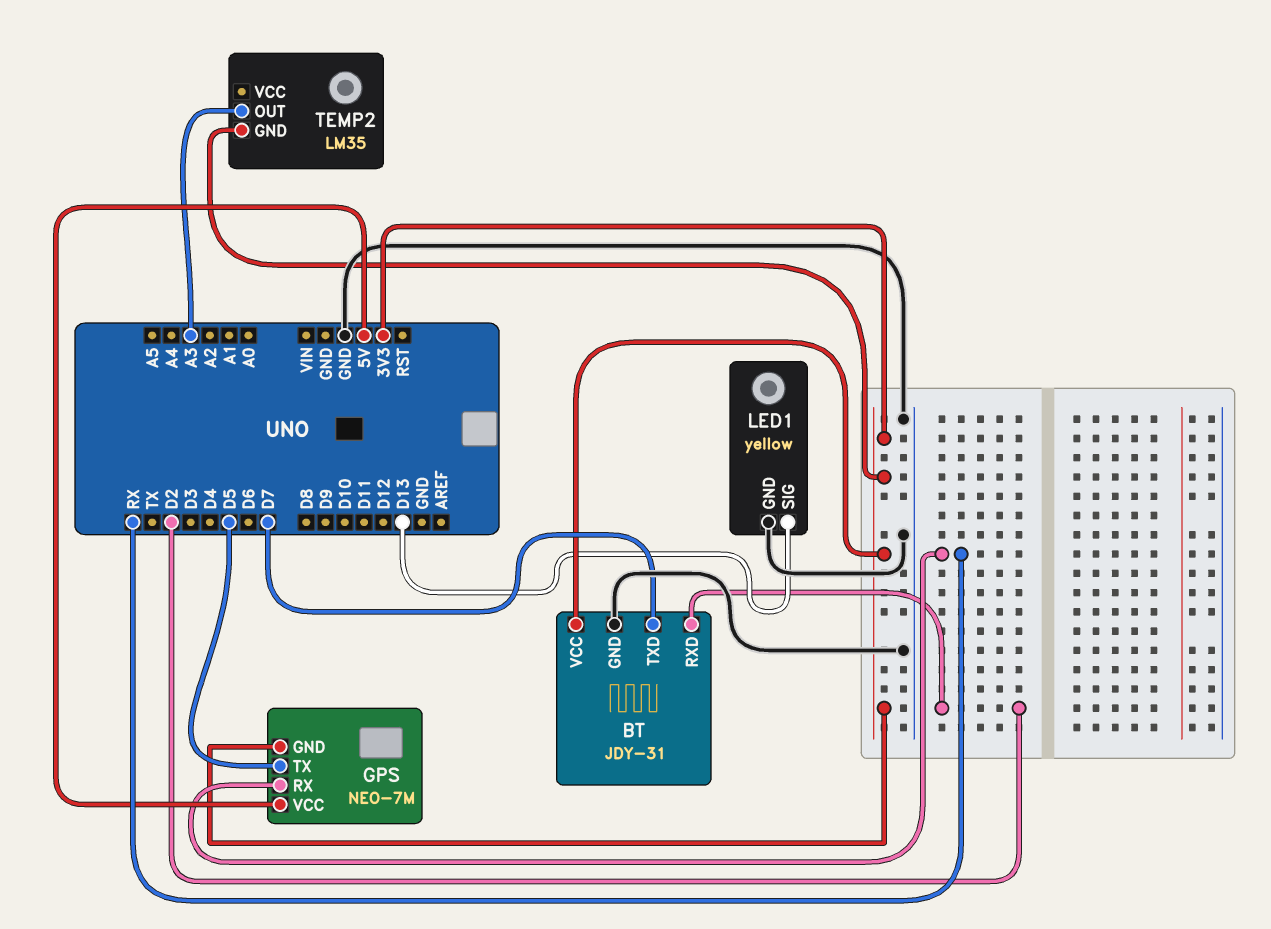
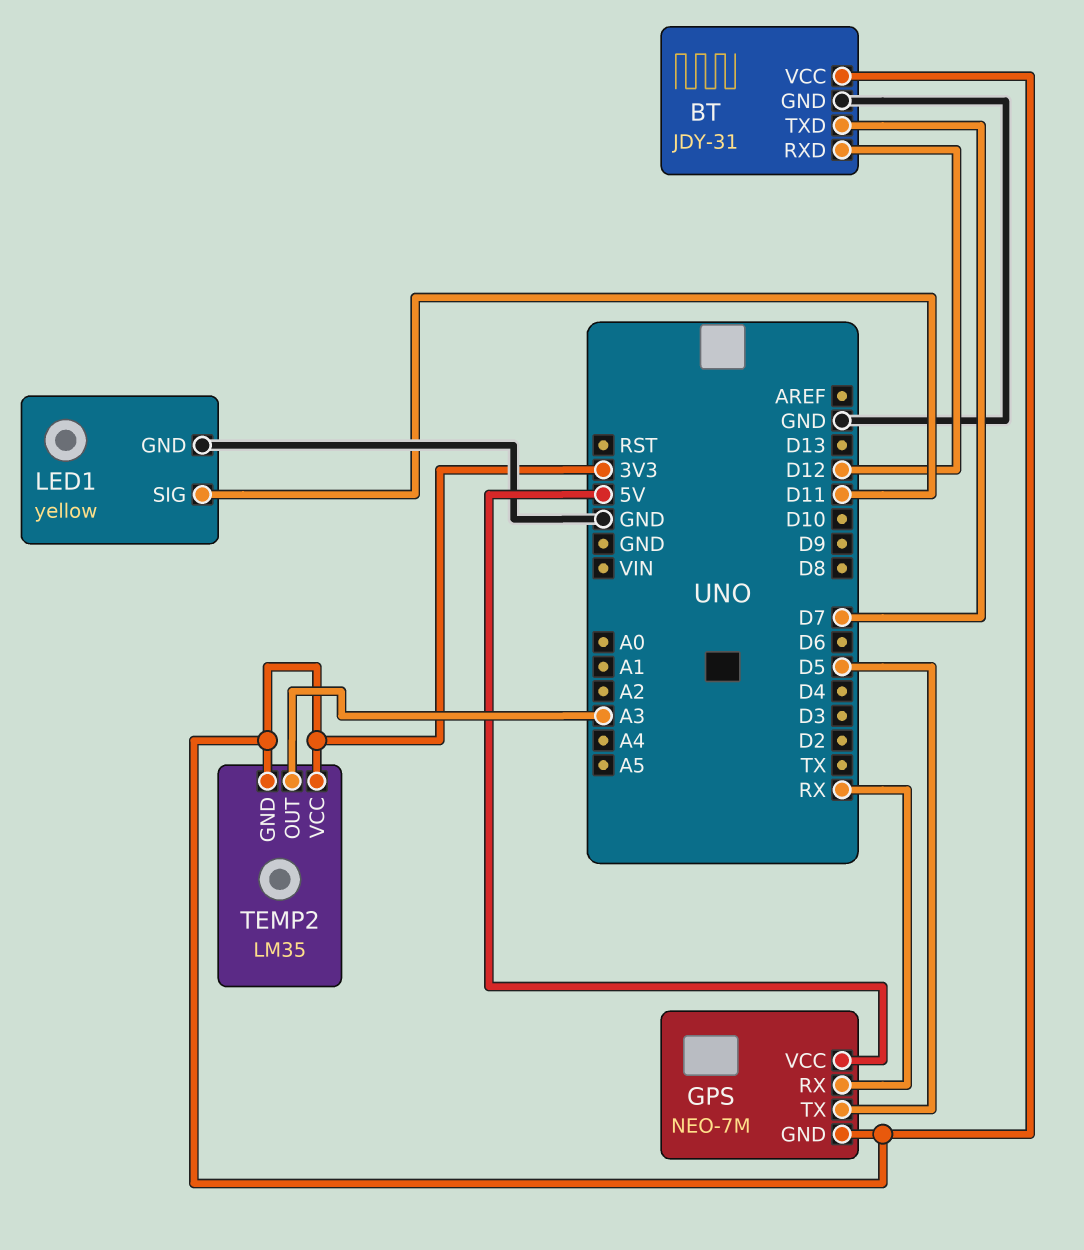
BT pin RXD: D2 -> D12
LED1 pin SIG: D13 -> D11
TEMP2 pin VCC: none -> 3V3

